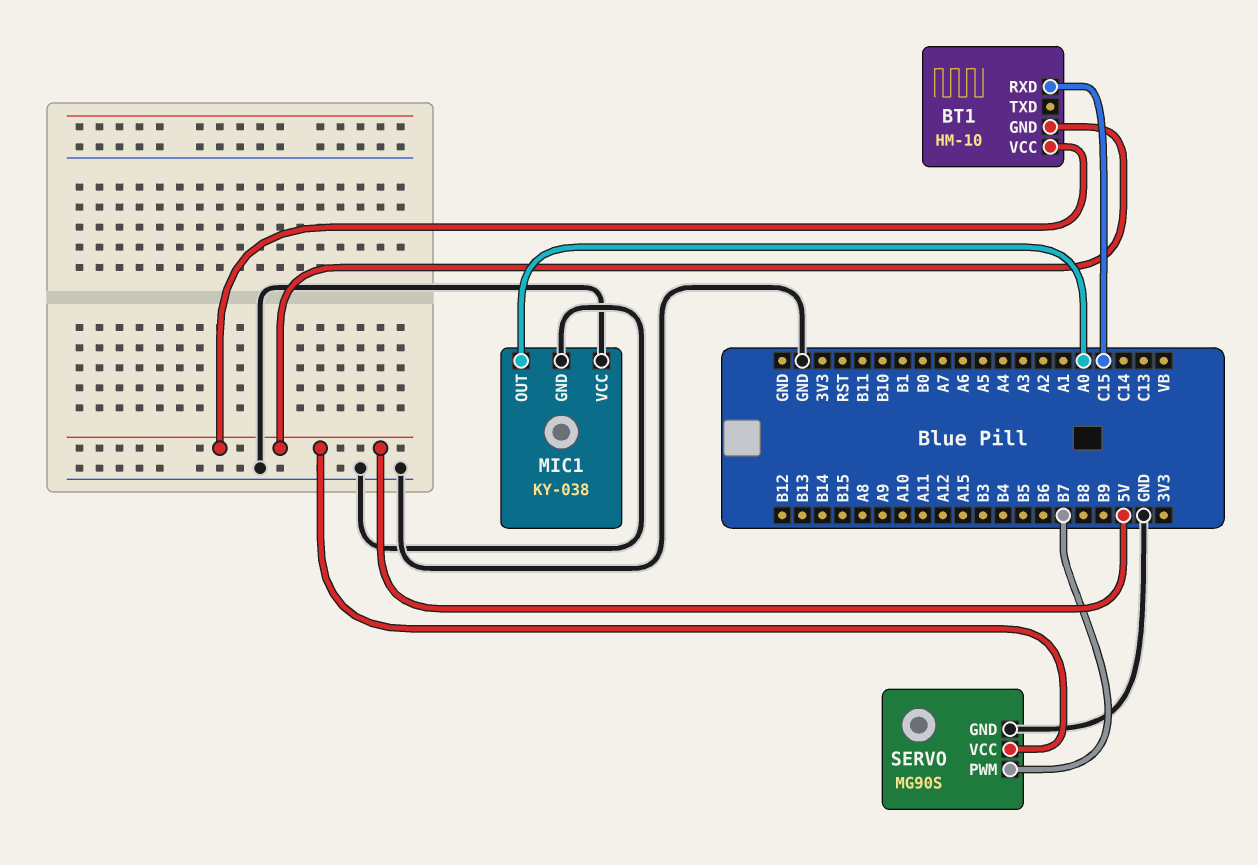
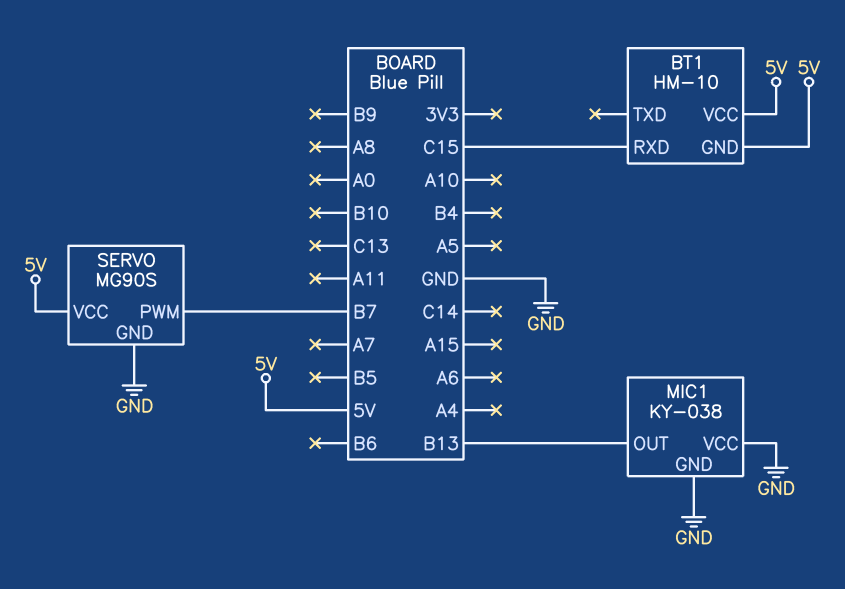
MIC1 pin OUT: A0 -> B13

